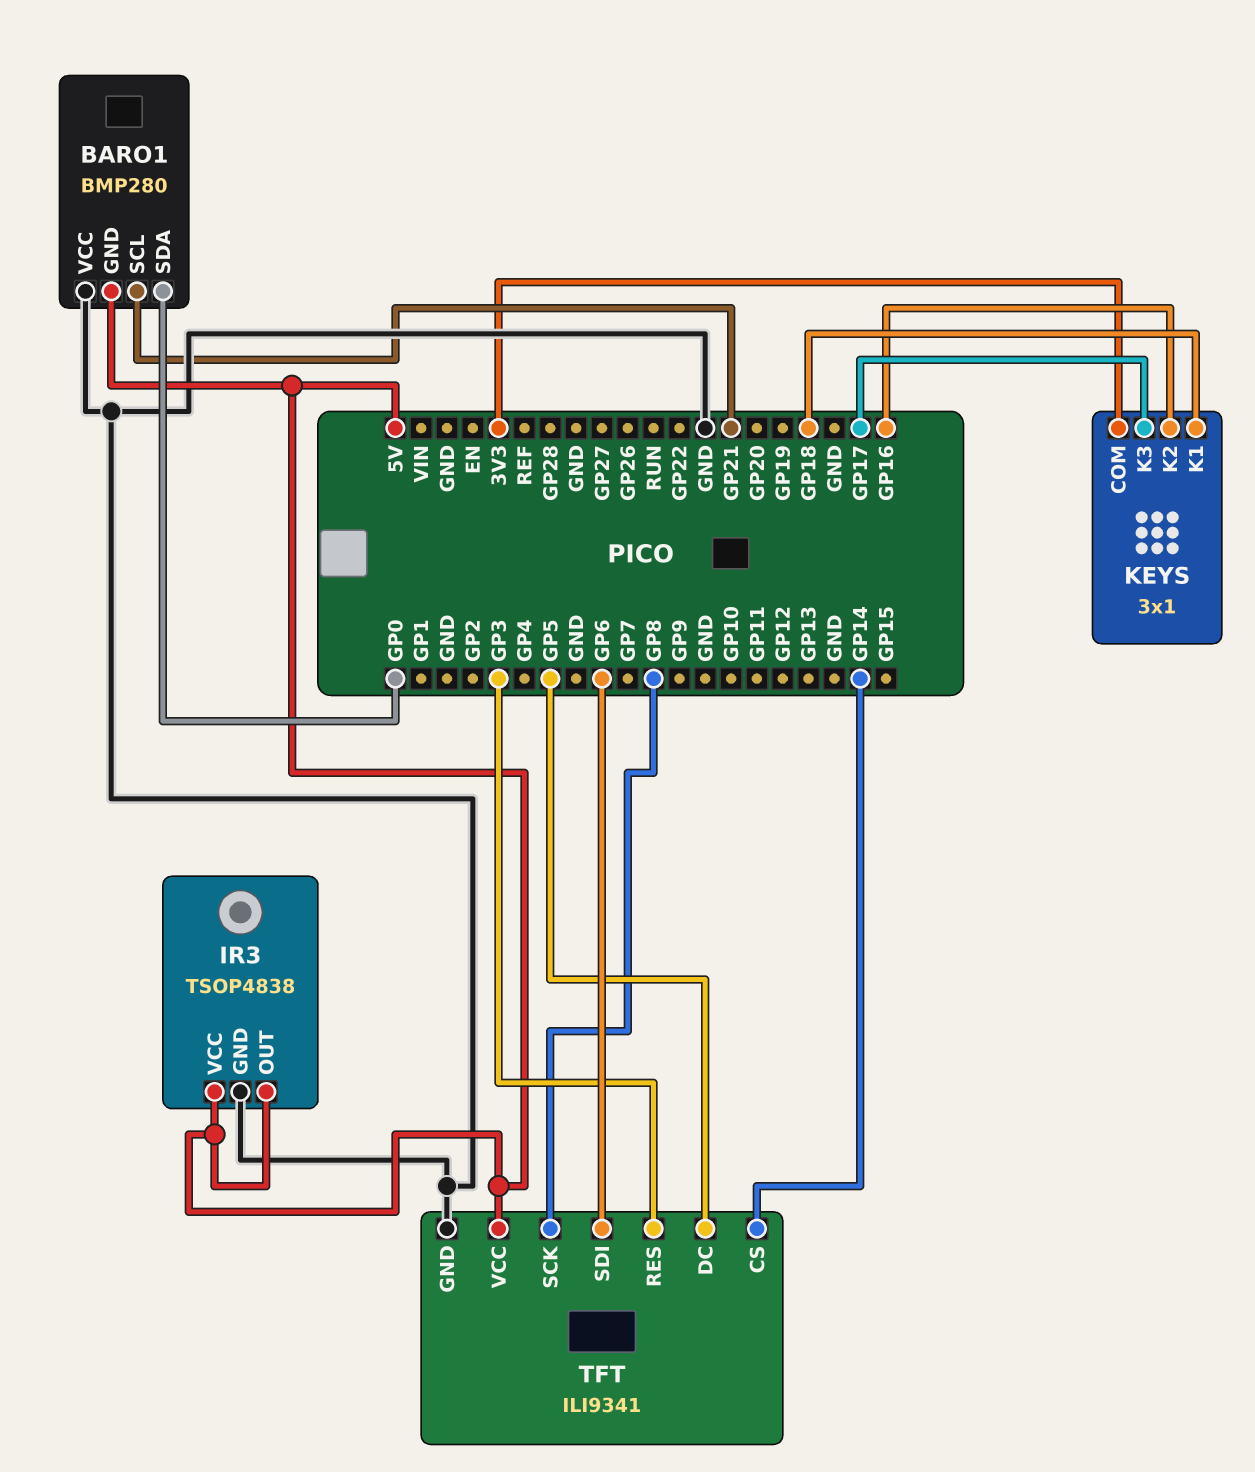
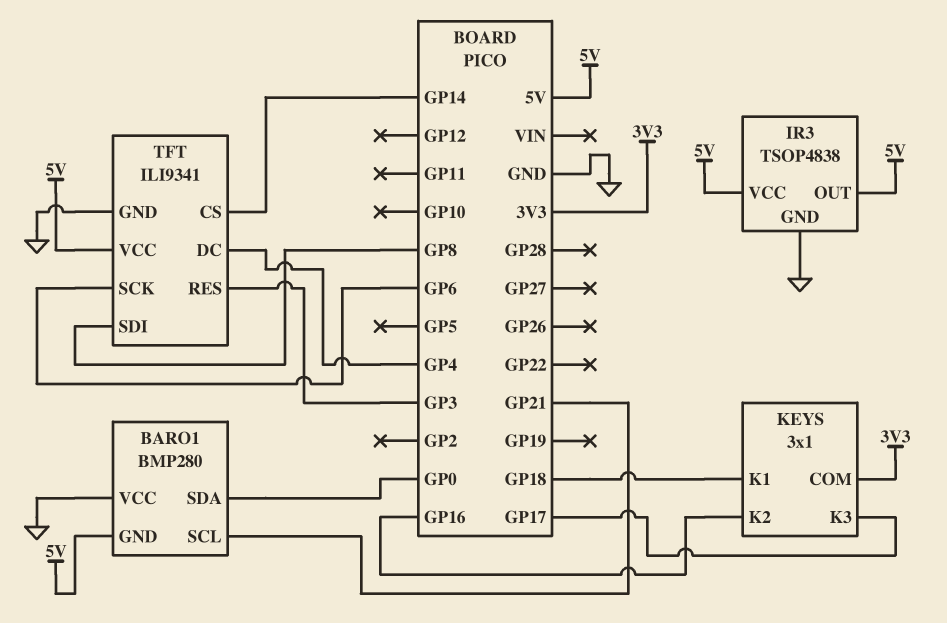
TFT pin DC: GP5 -> GP4
TFT pin SCK: GP8 -> GP6
TFT pin SDI: GP6 -> GP8

